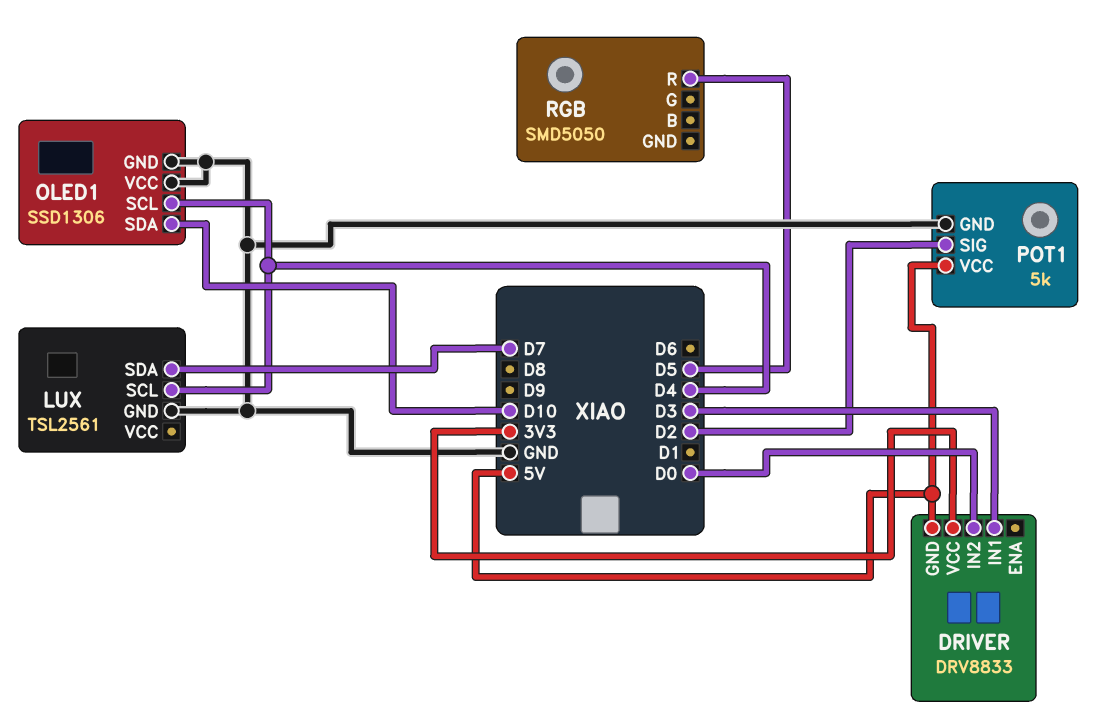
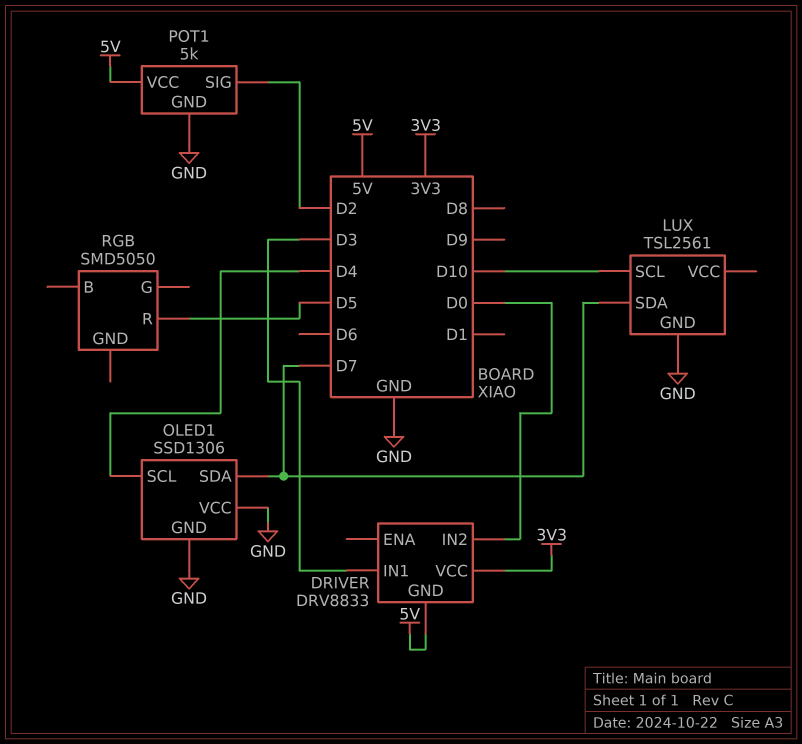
LUX pin SCL: D4 -> D10
OLED1 pin SDA: D10 -> D7

